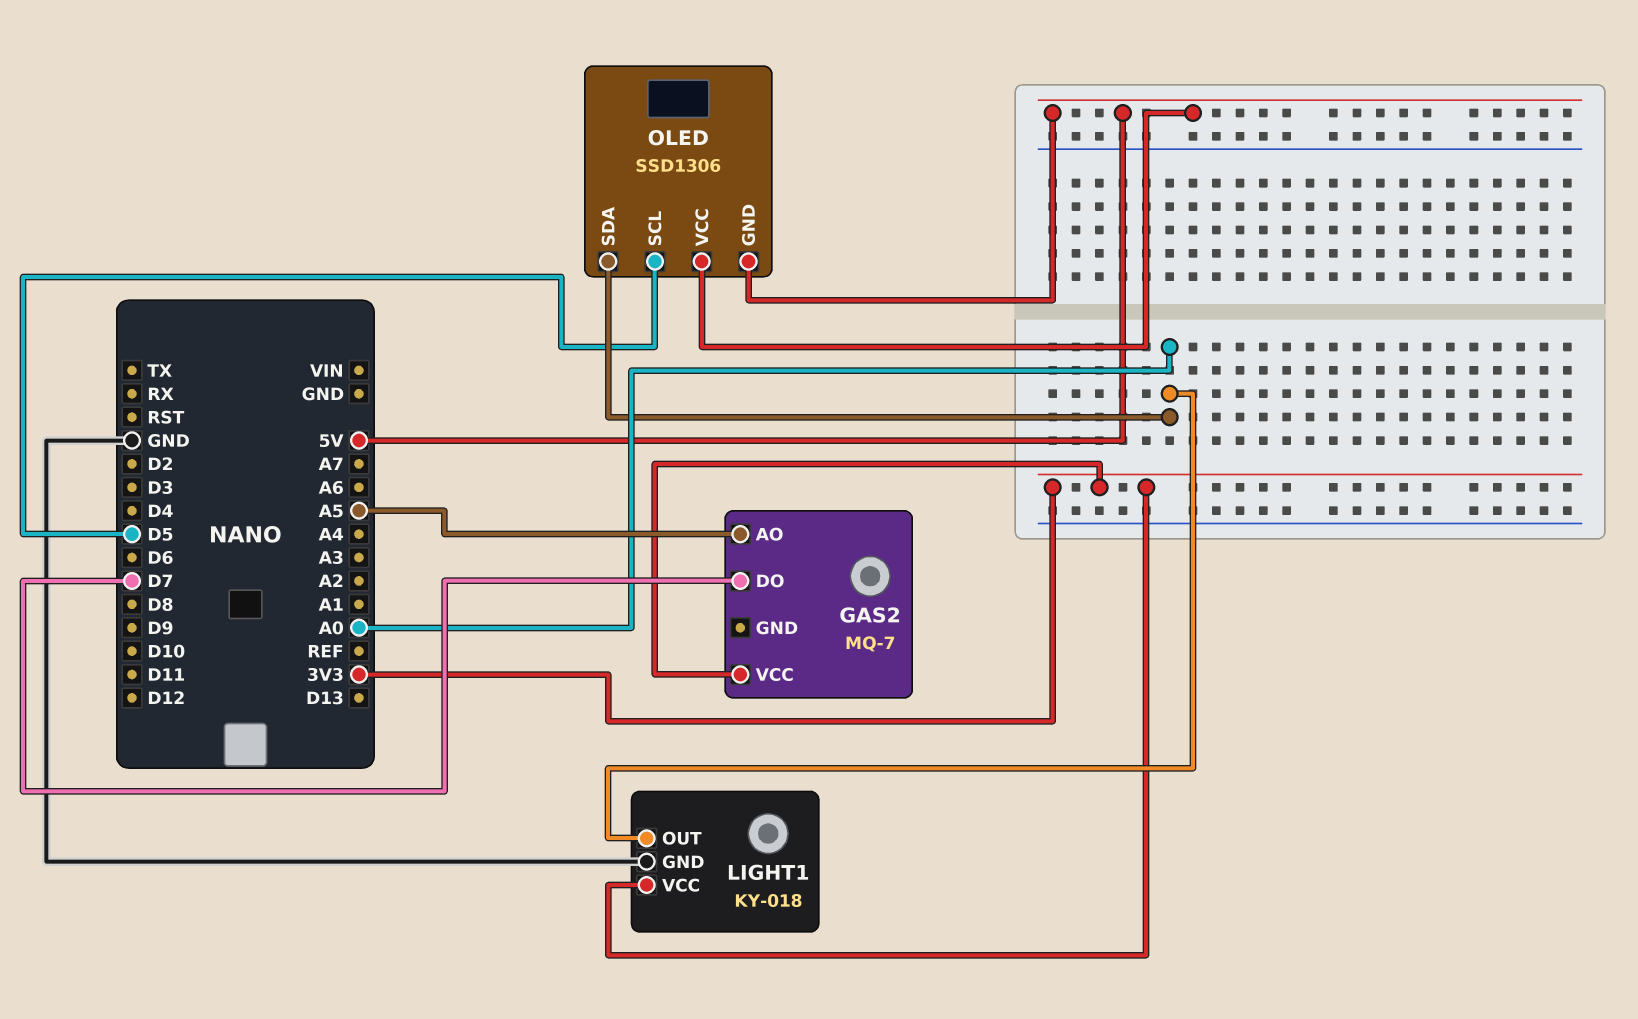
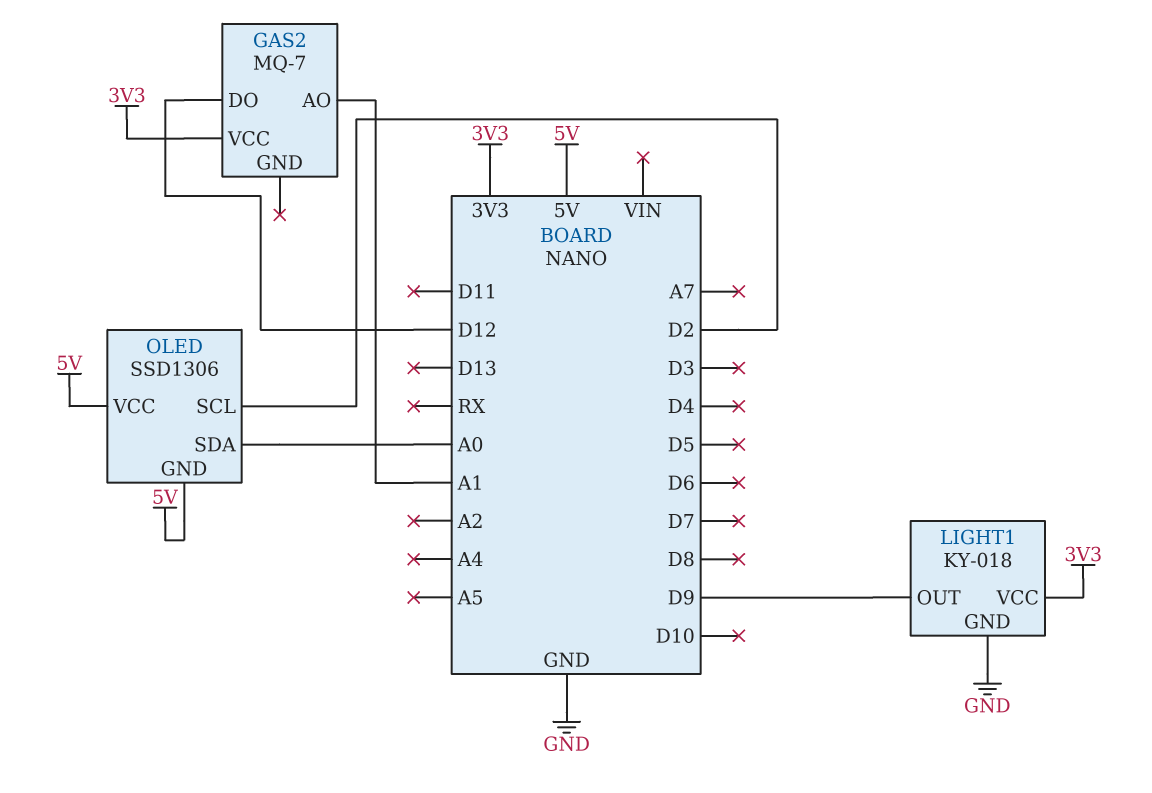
GAS2 pin AO: A5 -> A1
GAS2 pin DO: D7 -> D12
LIGHT1 pin OUT: A0 -> D9
OLED pin SCL: D5 -> D2

